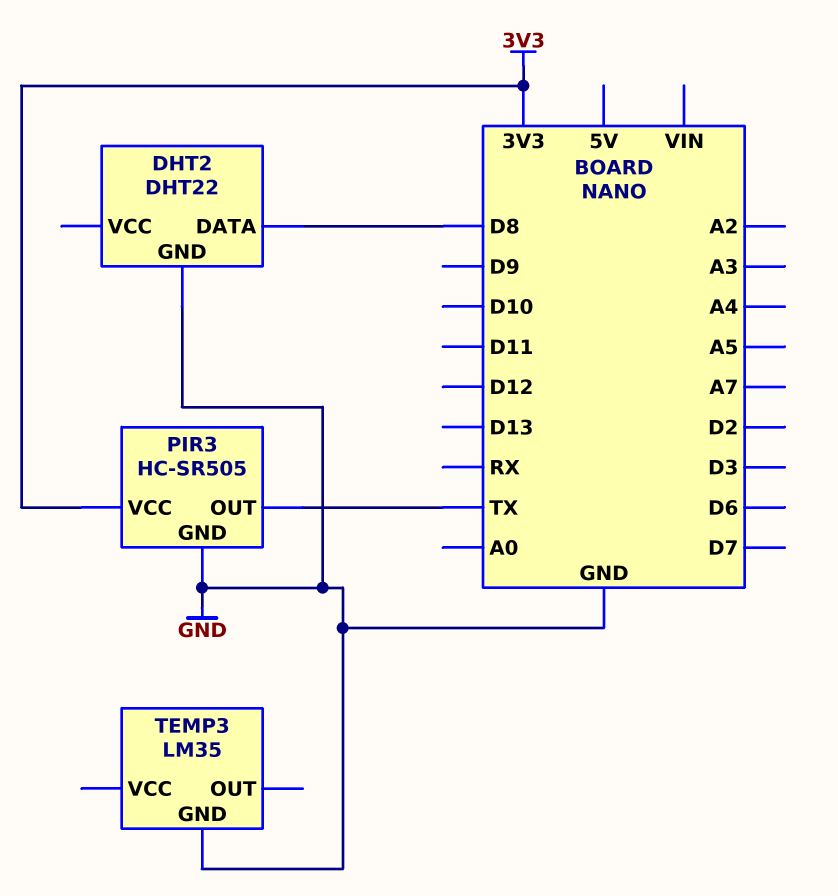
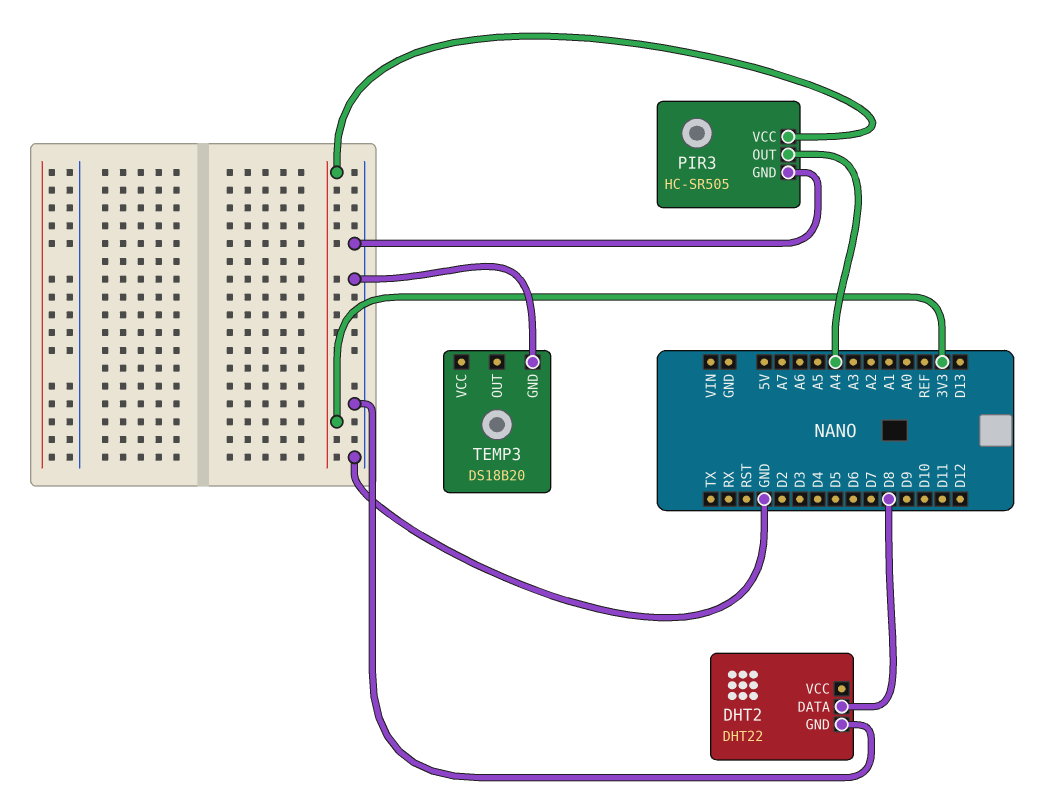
PIR3 pin OUT: TX -> A4
TEMP3: LM35 -> DS18B20

